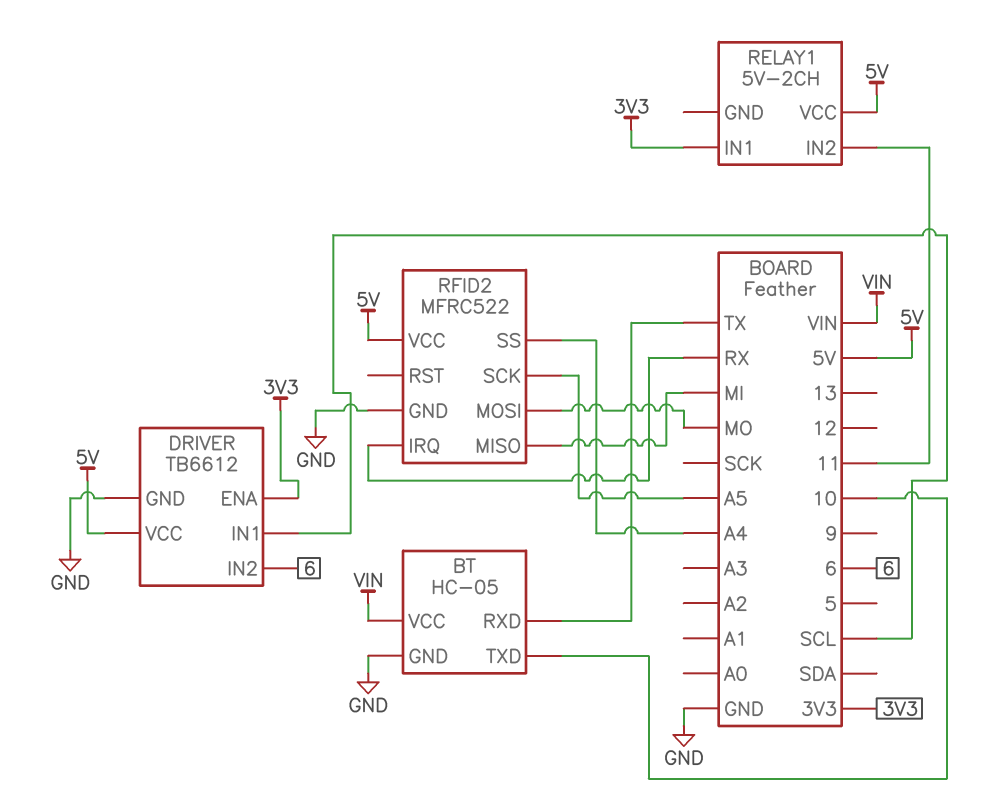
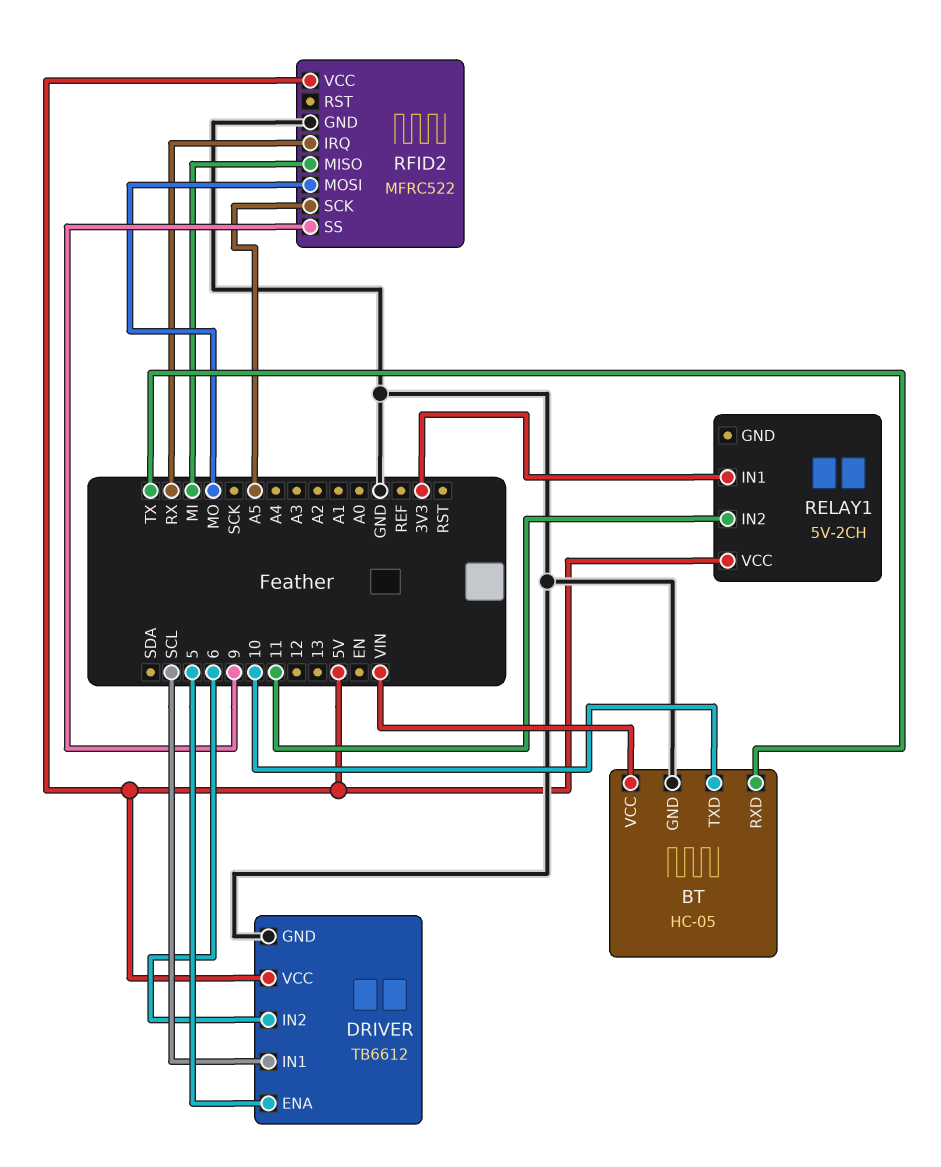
DRIVER pin ENA: 3V3 -> 5
RFID2 pin SS: A4 -> 9

